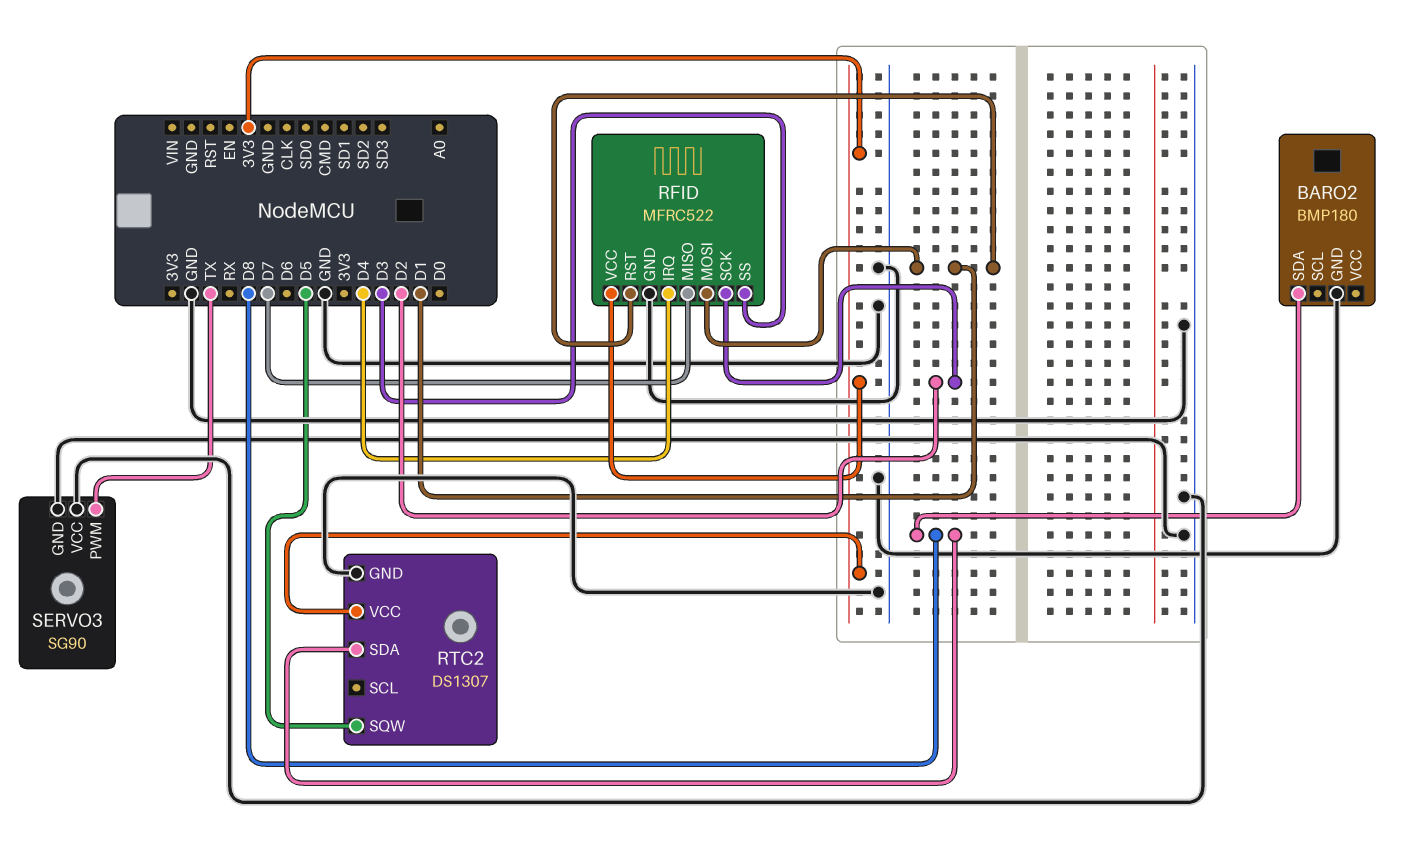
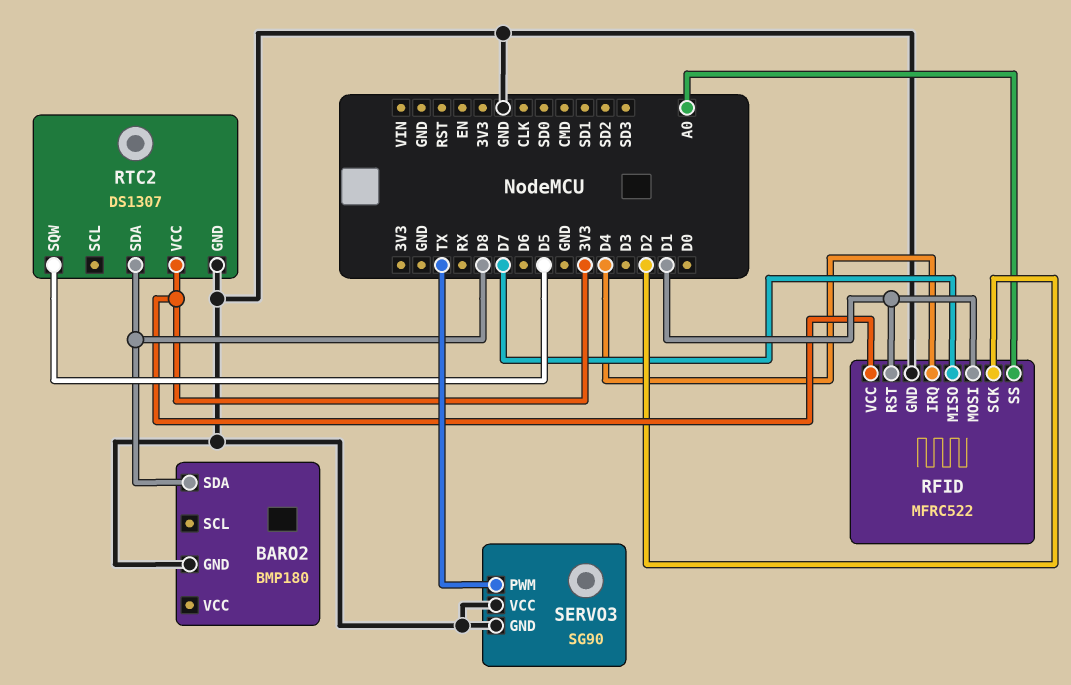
RFID pin SS: D3 -> A0

